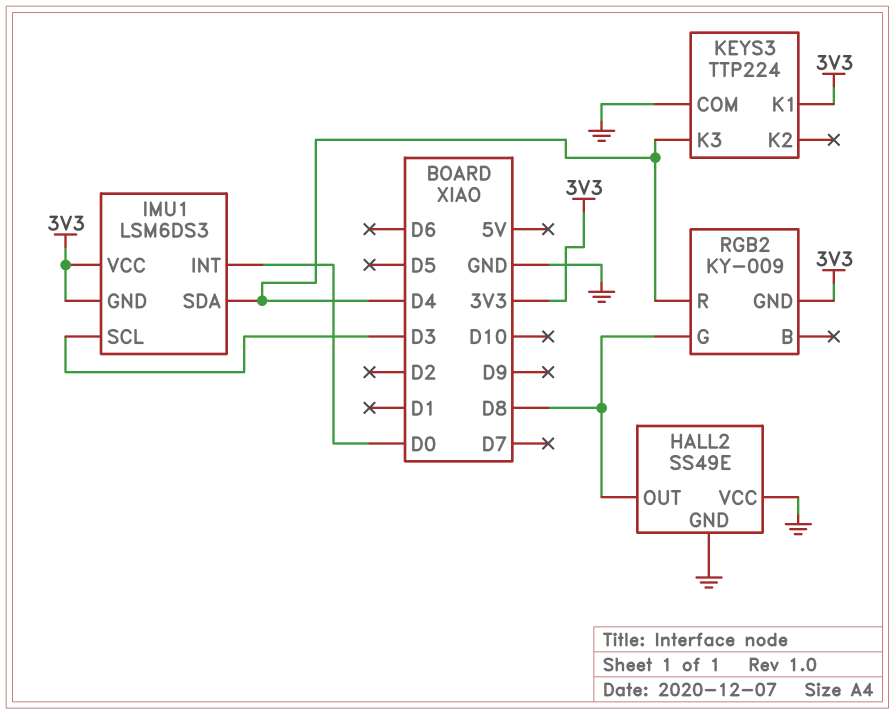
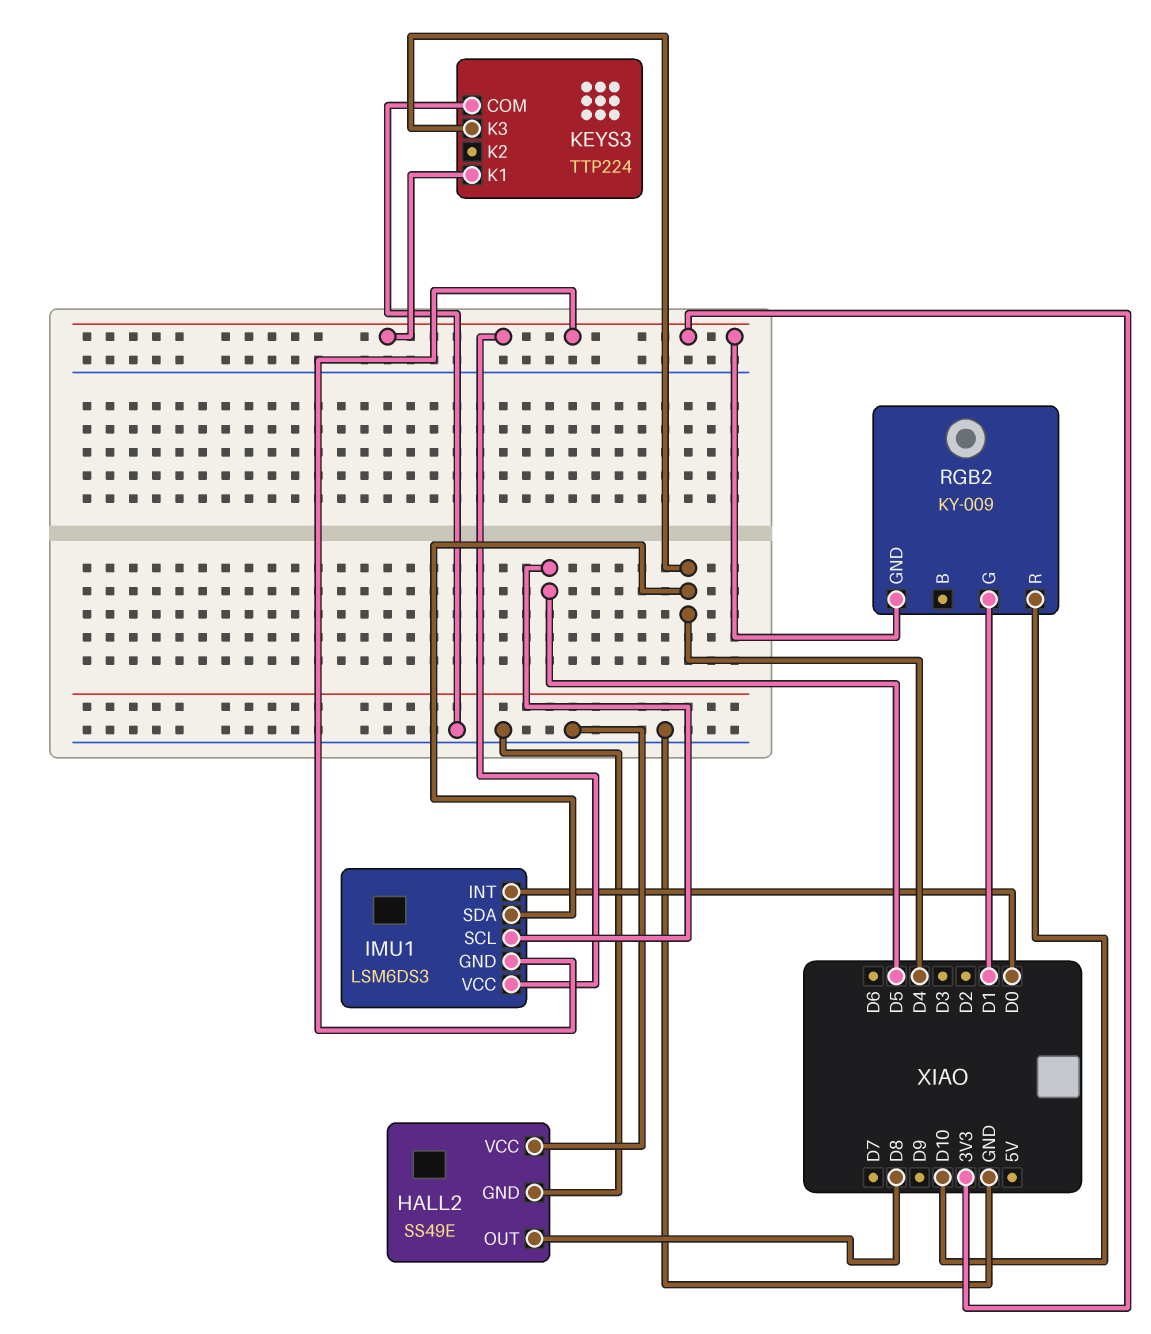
IMU1 pin SCL: D3 -> D5
RGB2 pin G: D8 -> D1
RGB2 pin R: D4 -> D10

